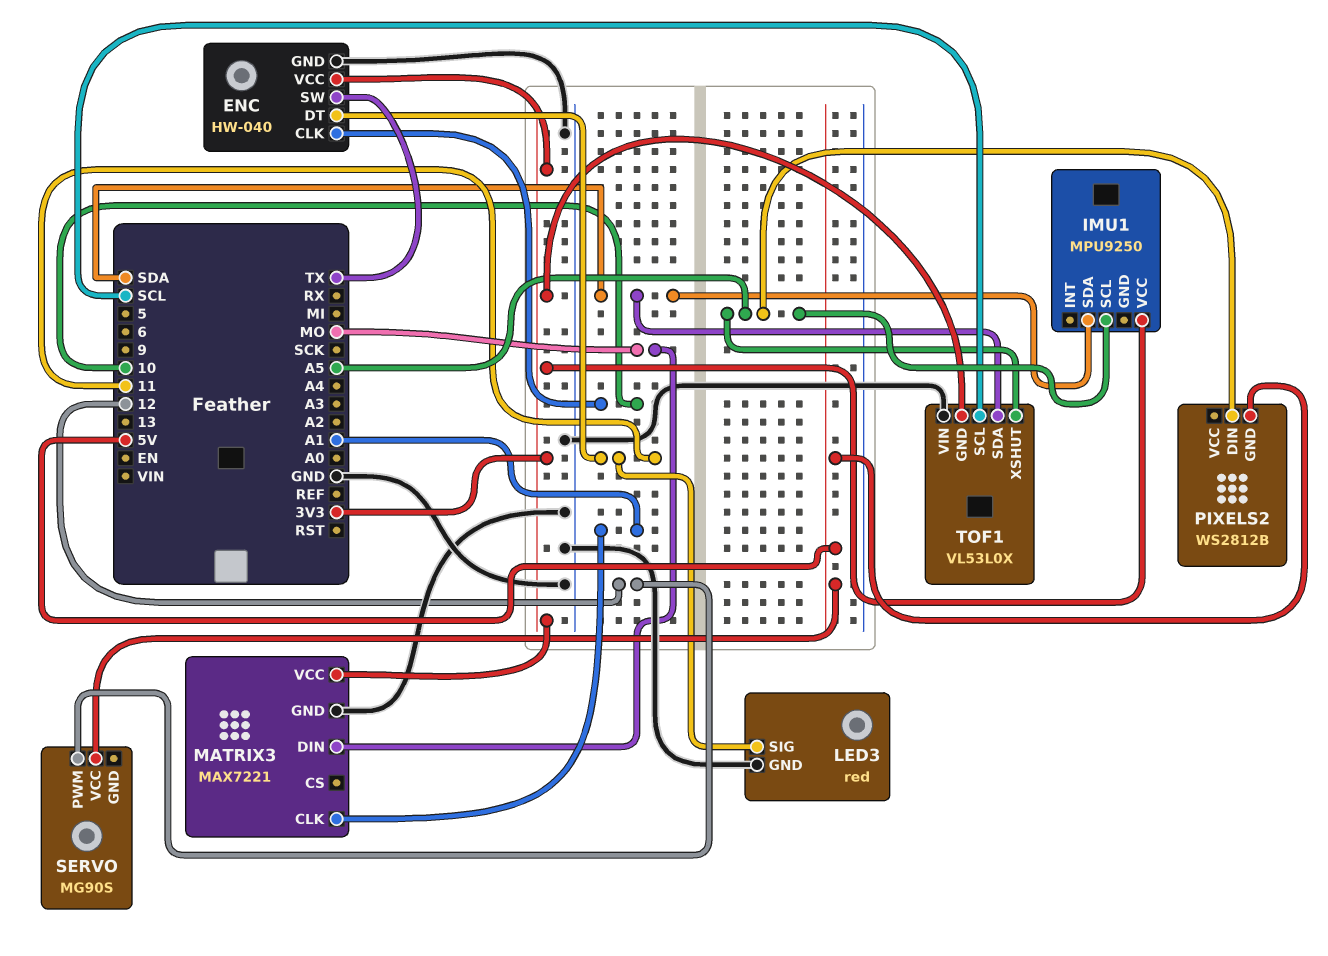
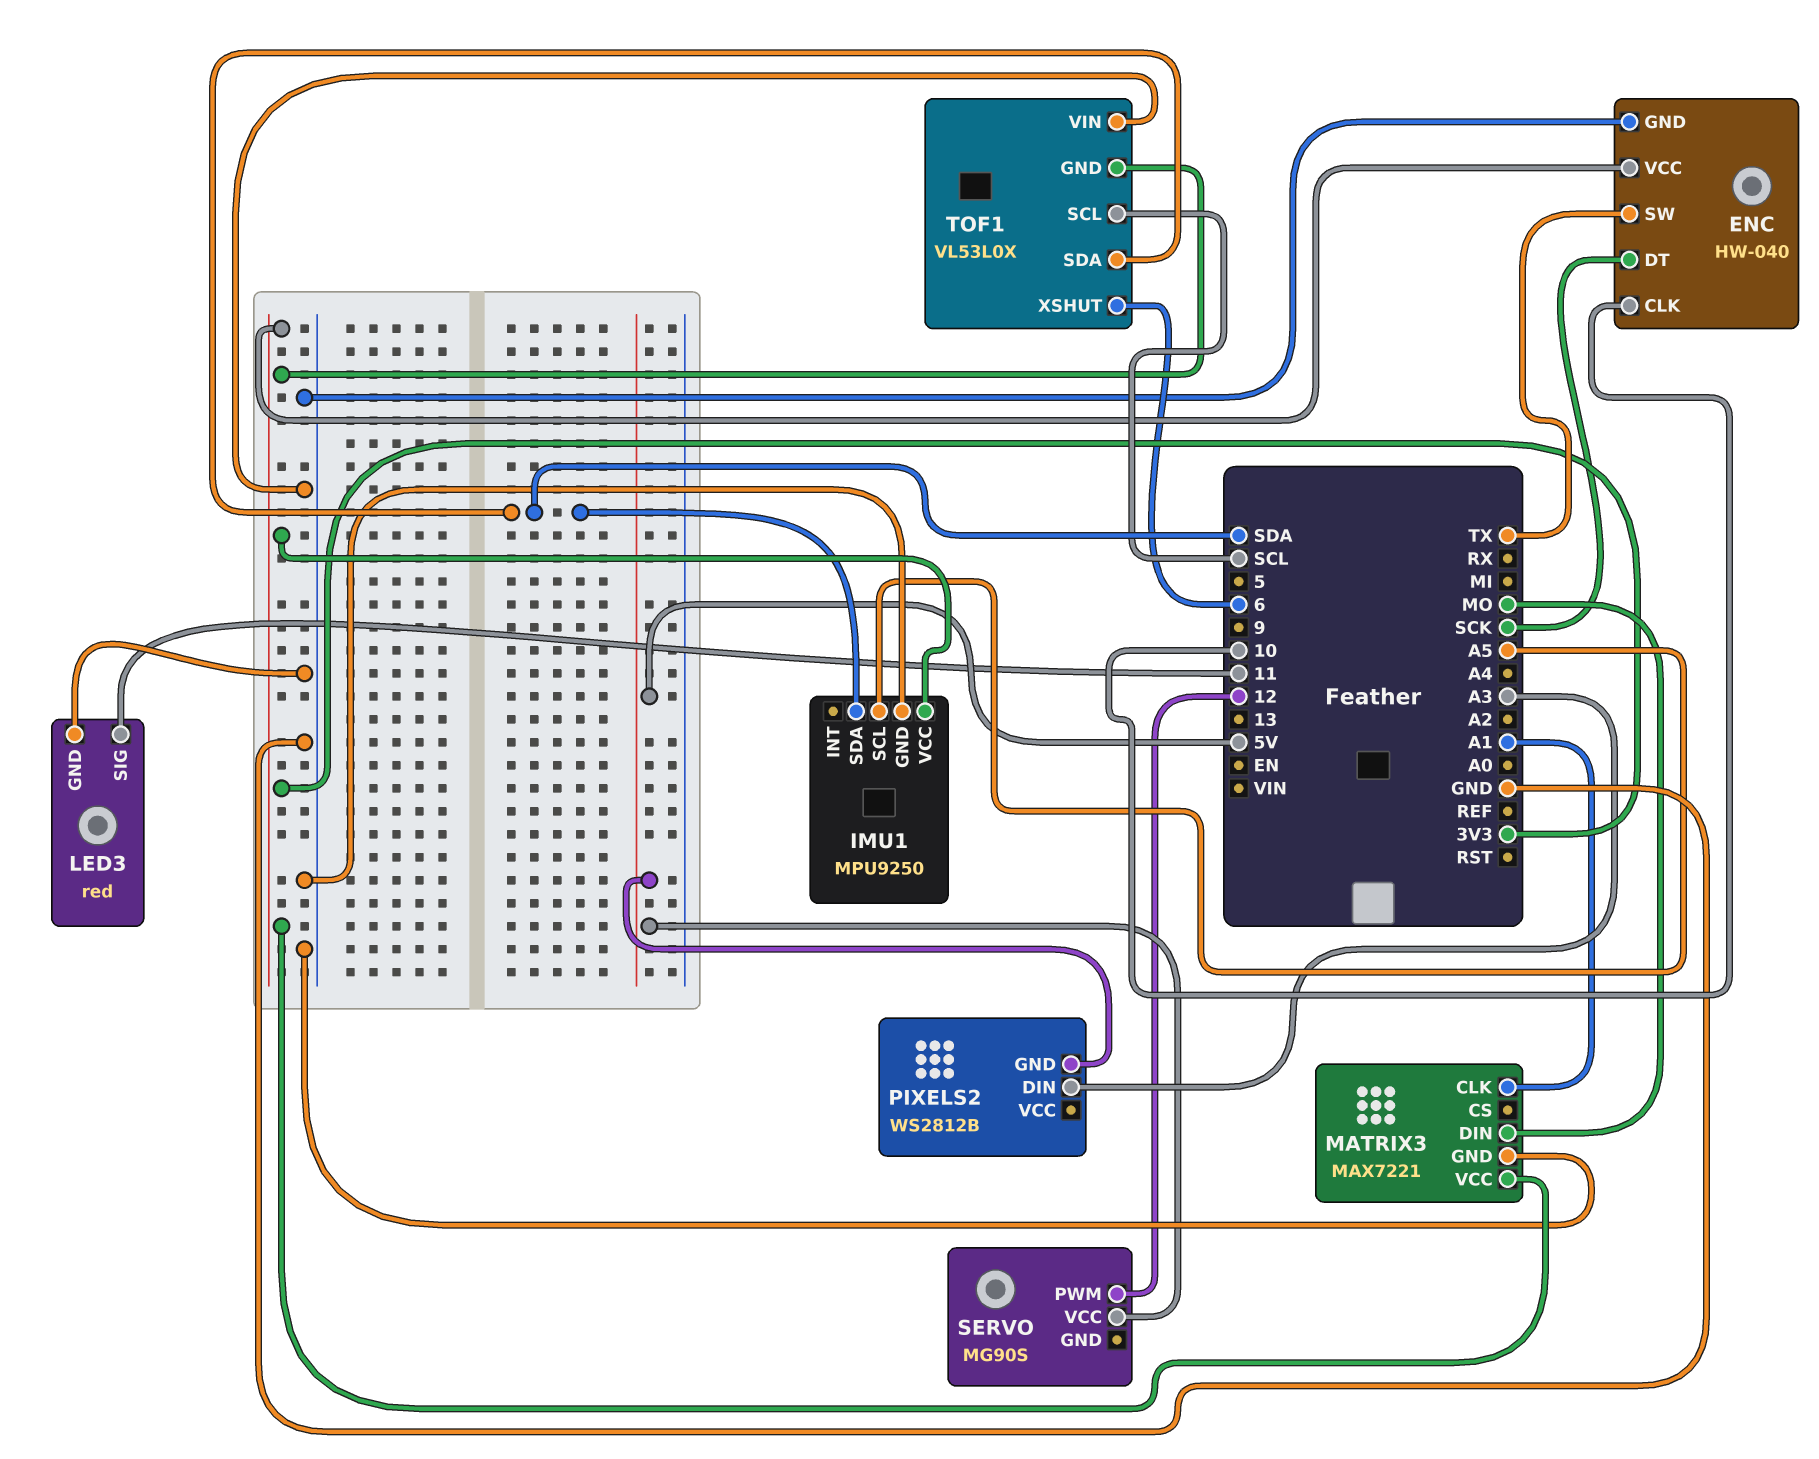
ENC pin DT: 11 -> SCK
IMU1 pin GND: none -> GND
PIXELS2 pin DIN: A5 -> A3
TOF1 pin XSHUT: A5 -> 6

